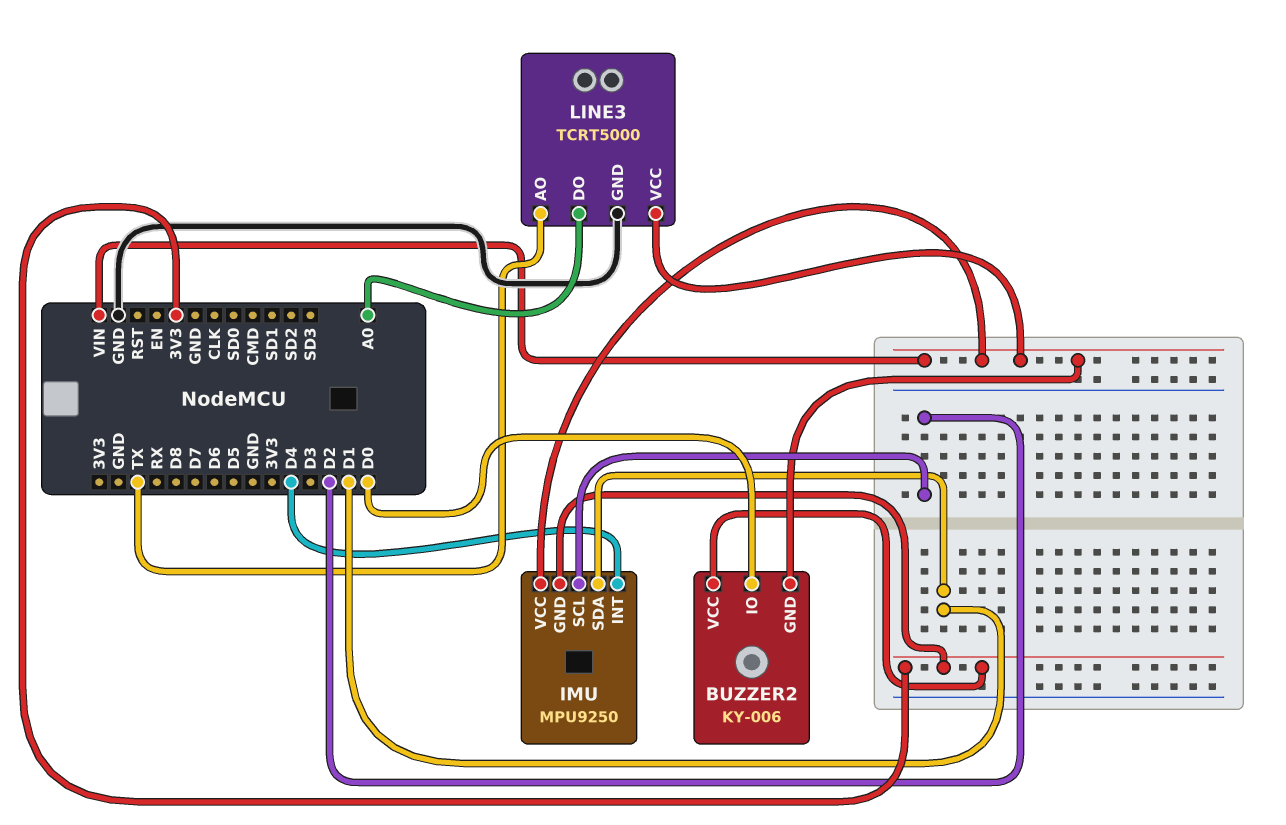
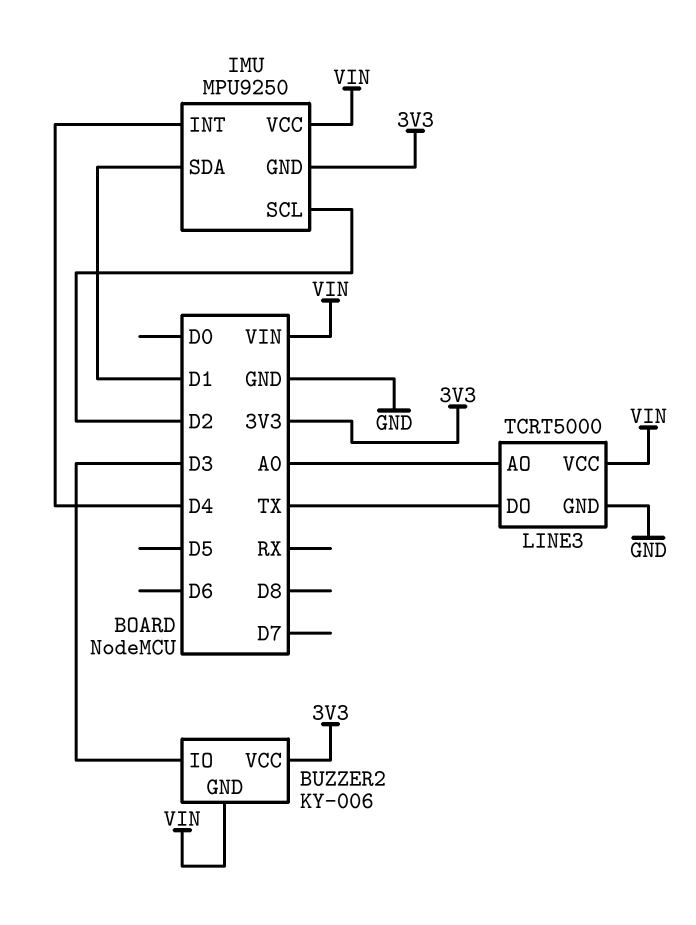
BUZZER2 pin IO: D0 -> D3
LINE3 pin AO: TX -> A0
LINE3 pin DO: A0 -> TX

